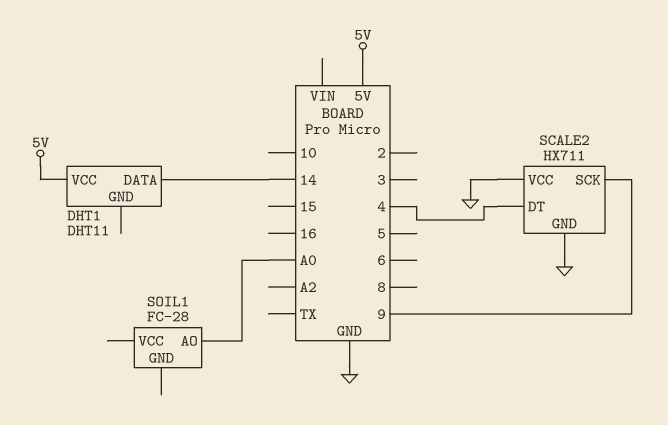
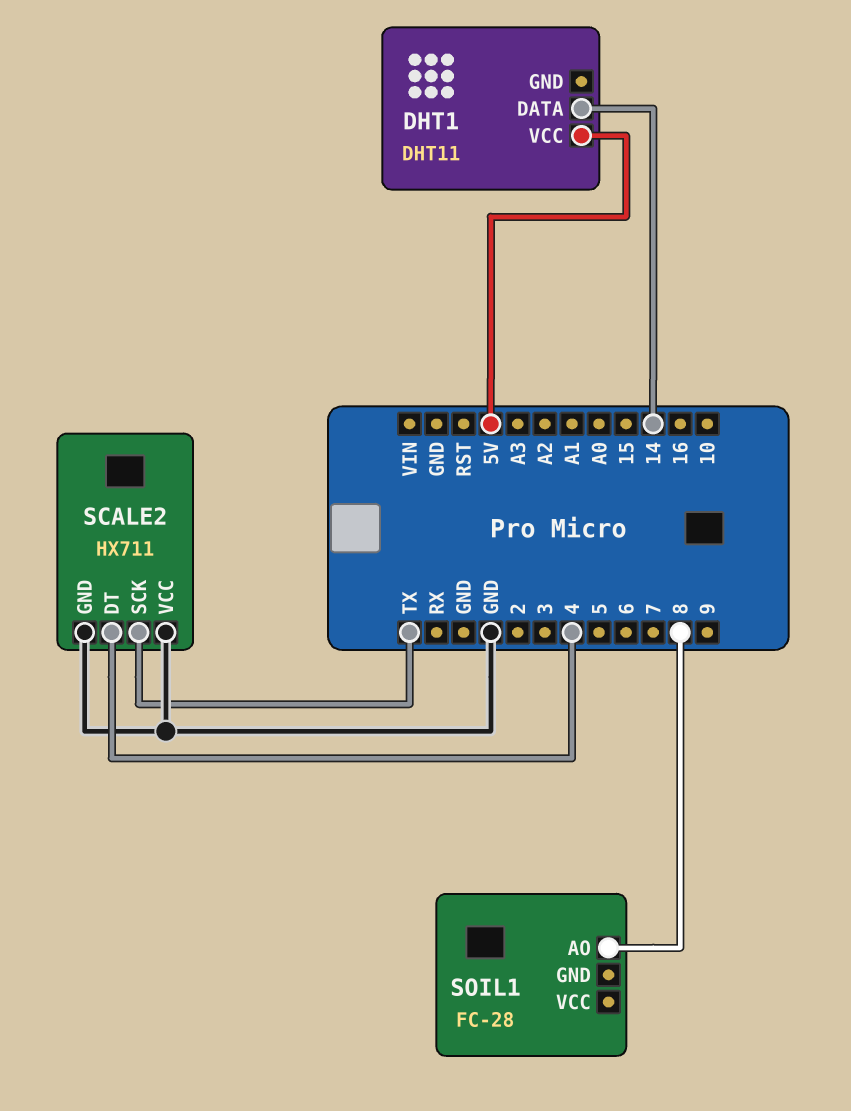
SCALE2 pin SCK: 9 -> TX
SOIL1 pin AO: A0 -> 8

